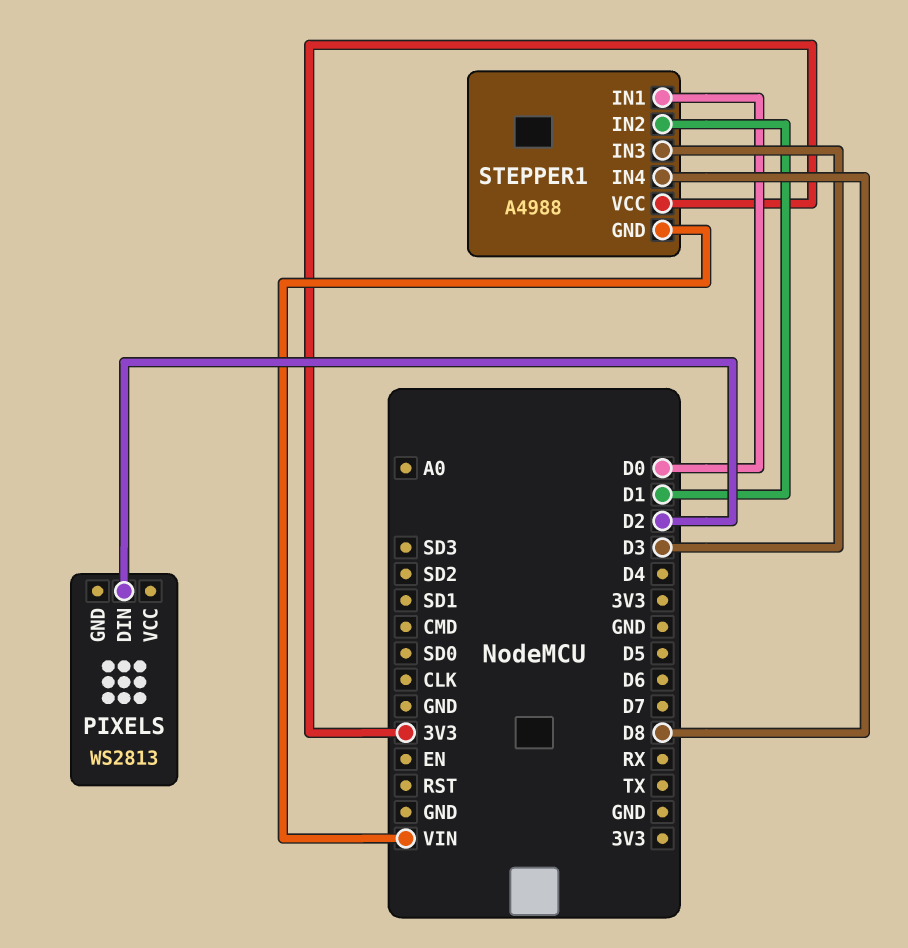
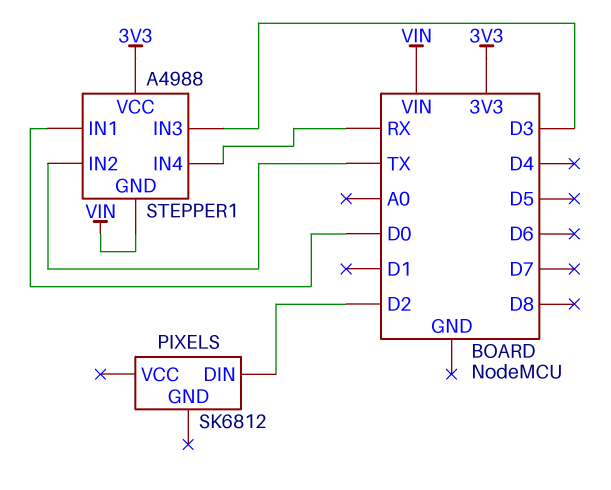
PIXELS: WS2813 -> SK6812
STEPPER1 pin IN2: D1 -> TX
STEPPER1 pin IN4: D8 -> RX

